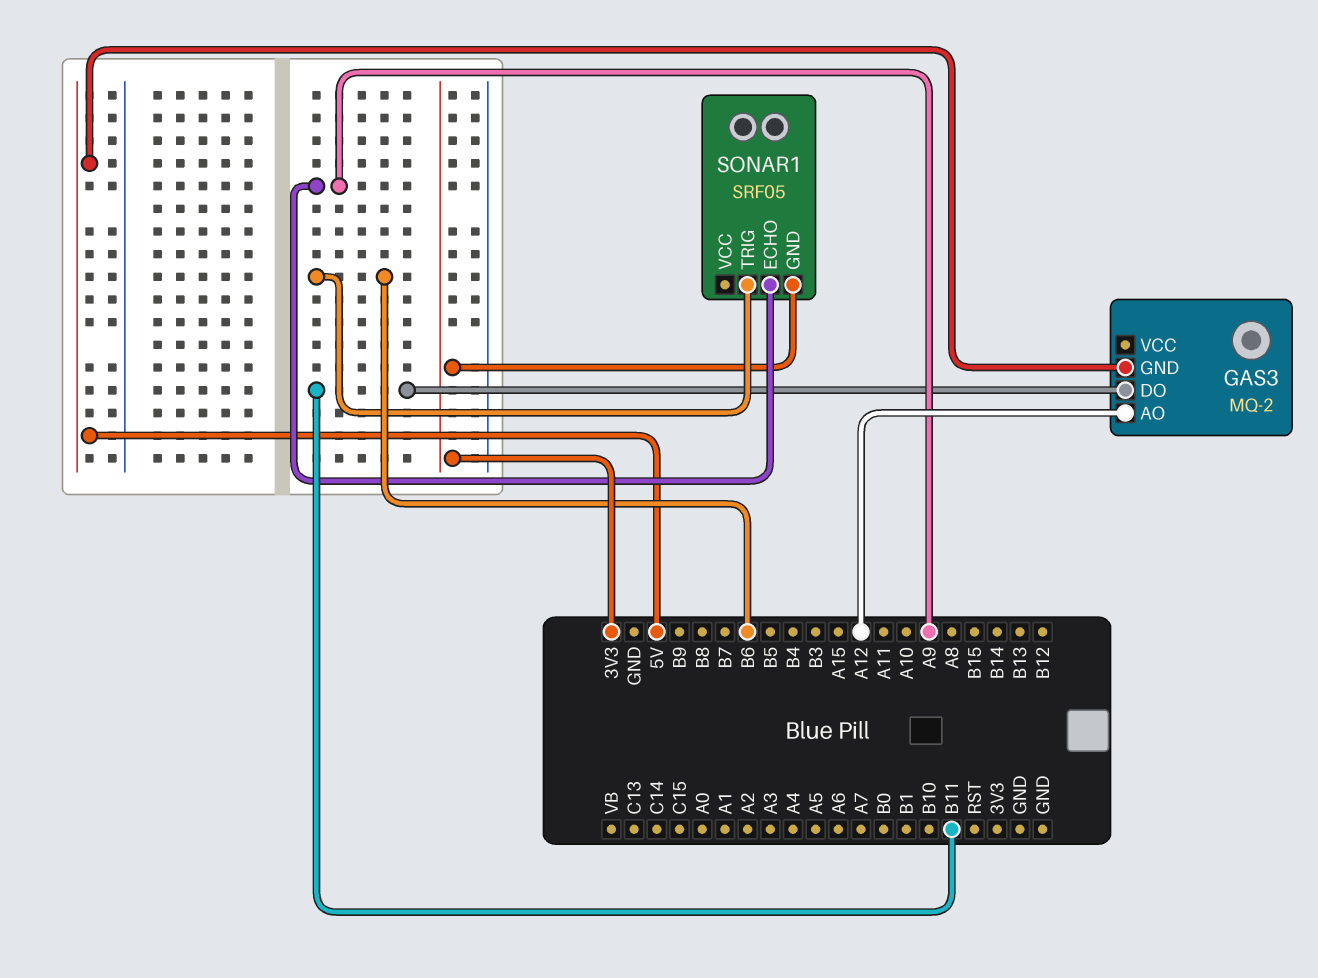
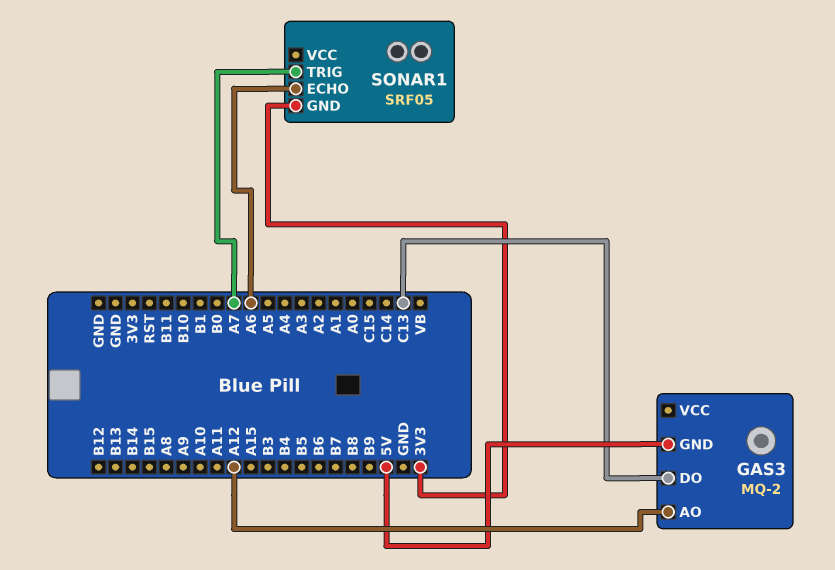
GAS3 pin DO: B11 -> C13
SONAR1 pin ECHO: A9 -> A6
SONAR1 pin TRIG: B6 -> A7

